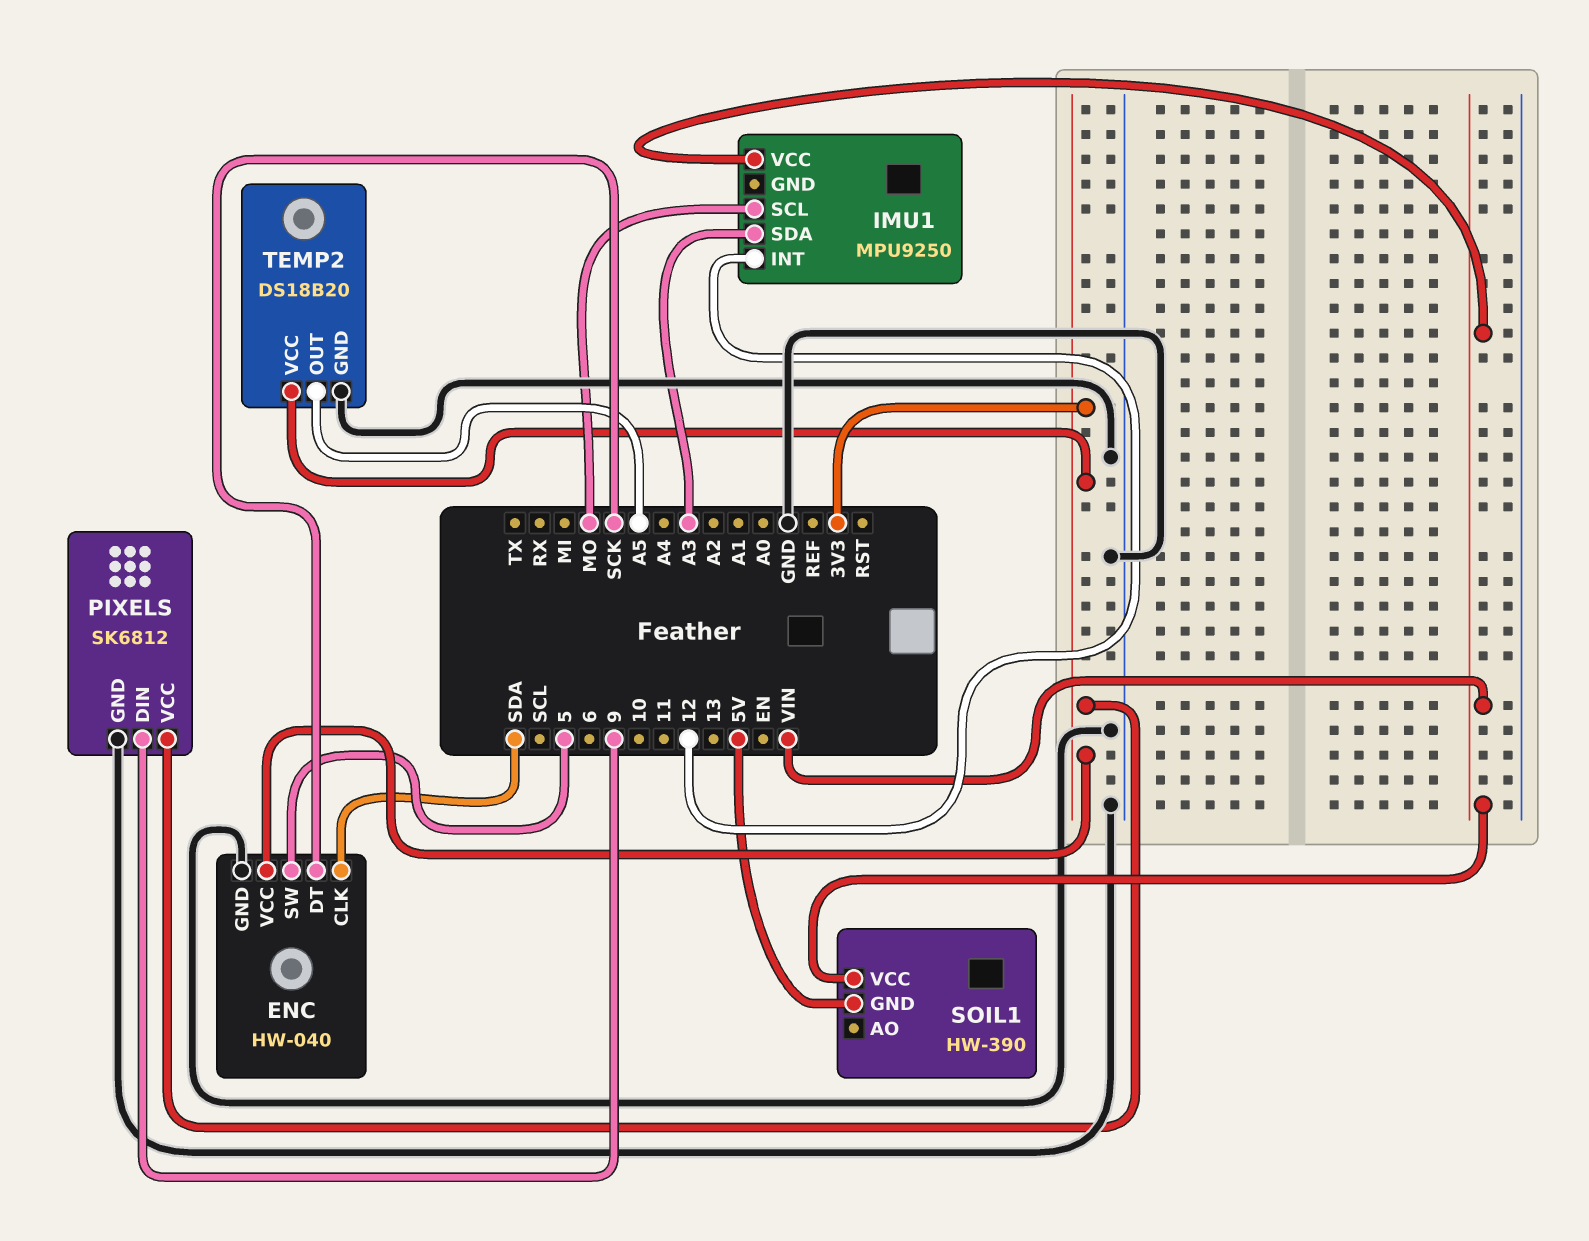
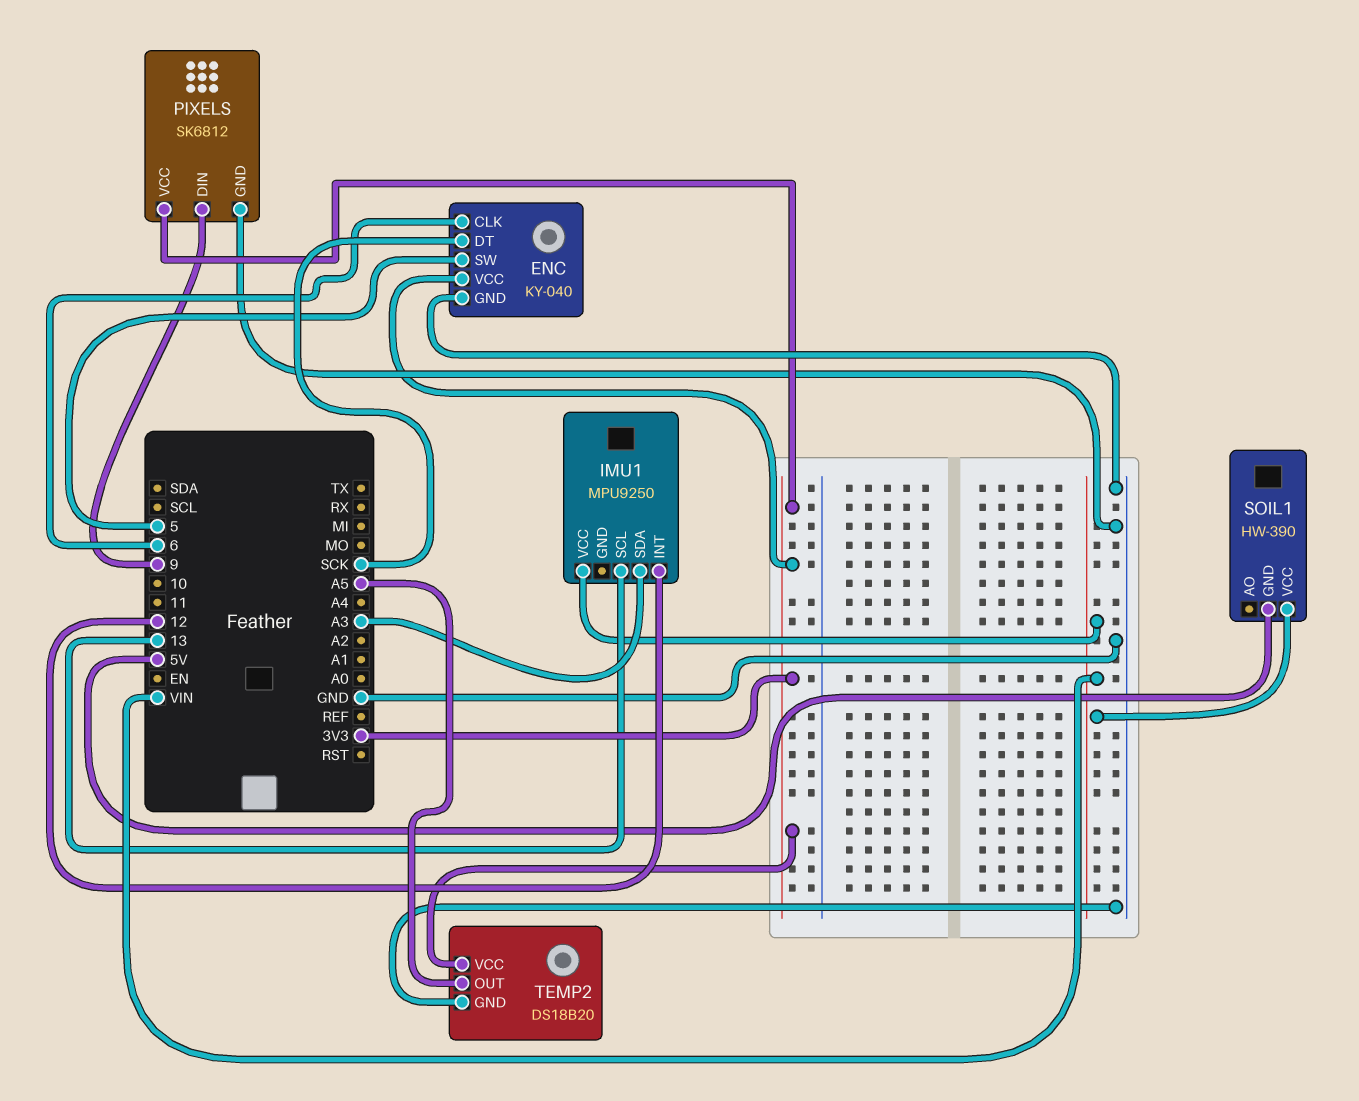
ENC: HW-040 -> KY-040
ENC pin CLK: SDA -> 6
IMU1 pin SCL: MO -> 13

